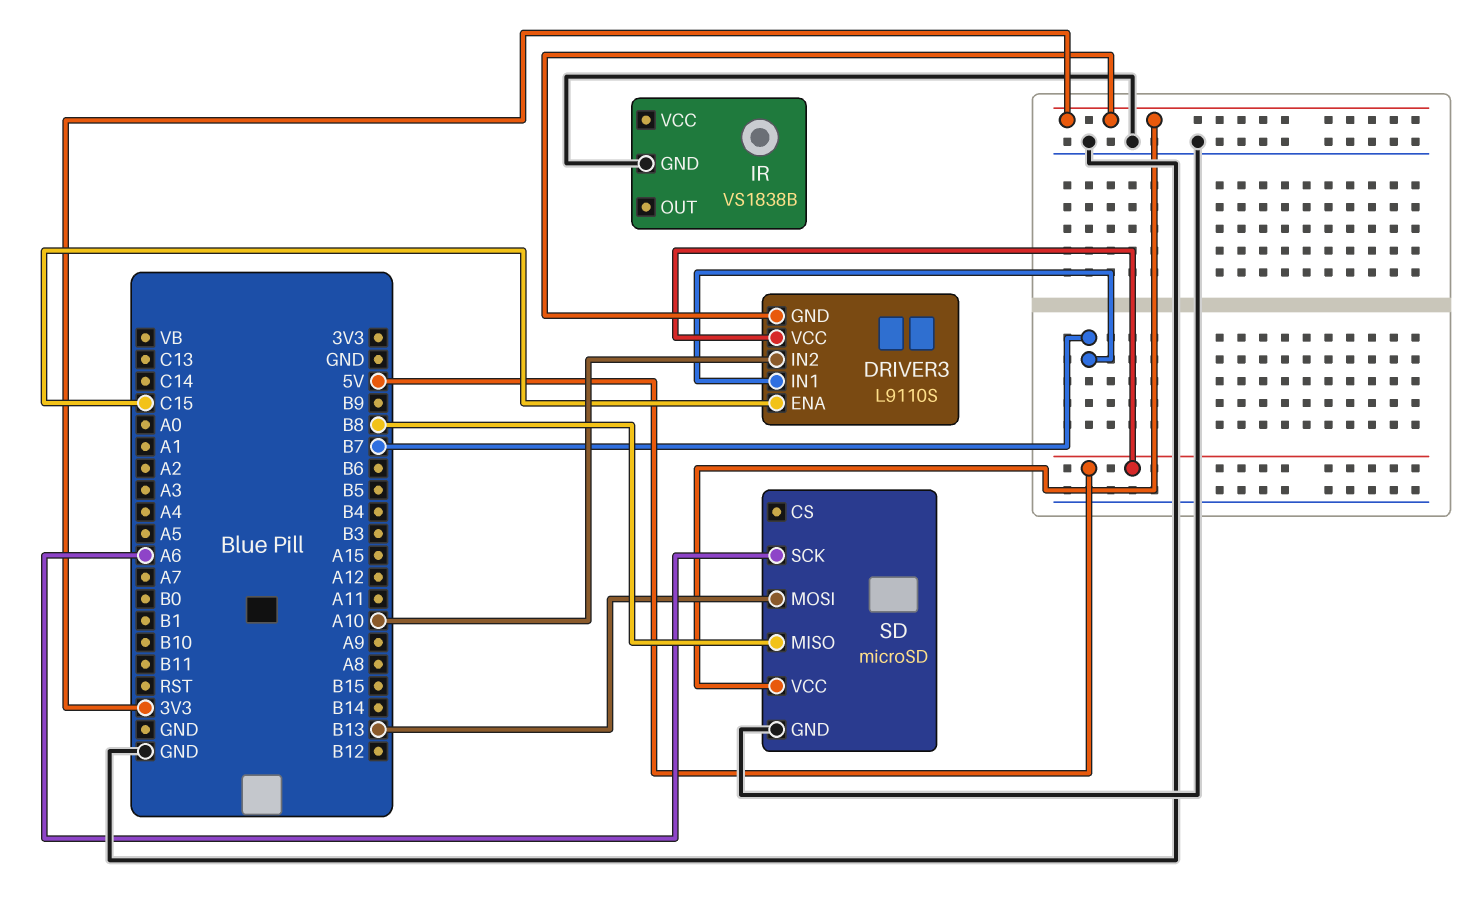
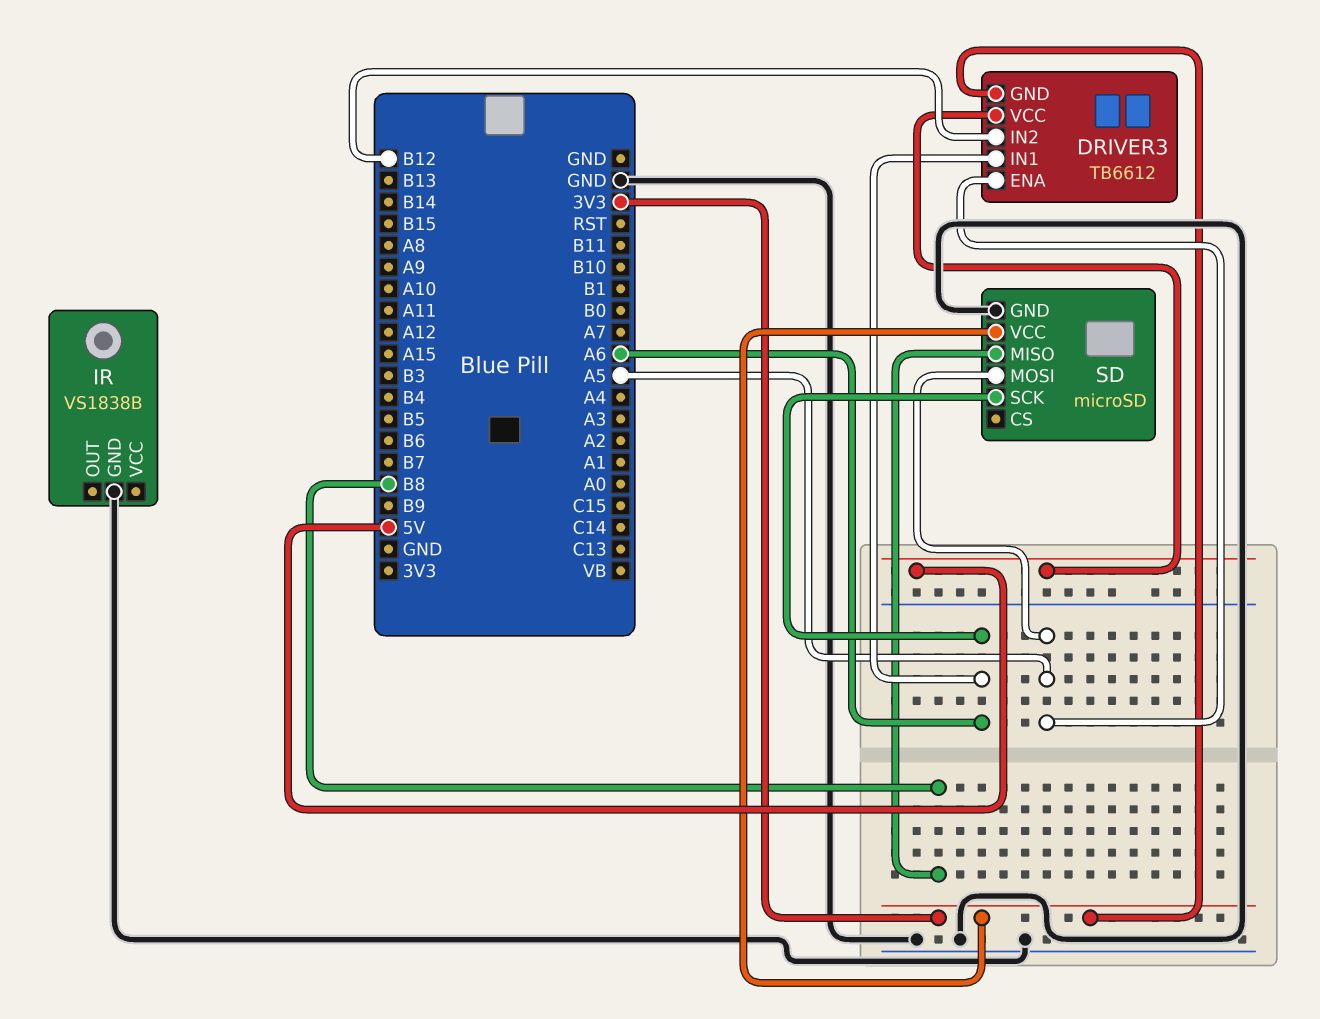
DRIVER3: L9110S -> TB6612
DRIVER3 pin ENA: C15 -> A5
DRIVER3 pin IN1: B7 -> A6
DRIVER3 pin IN2: A10 -> B12
SD pin MOSI: B13 -> A5

